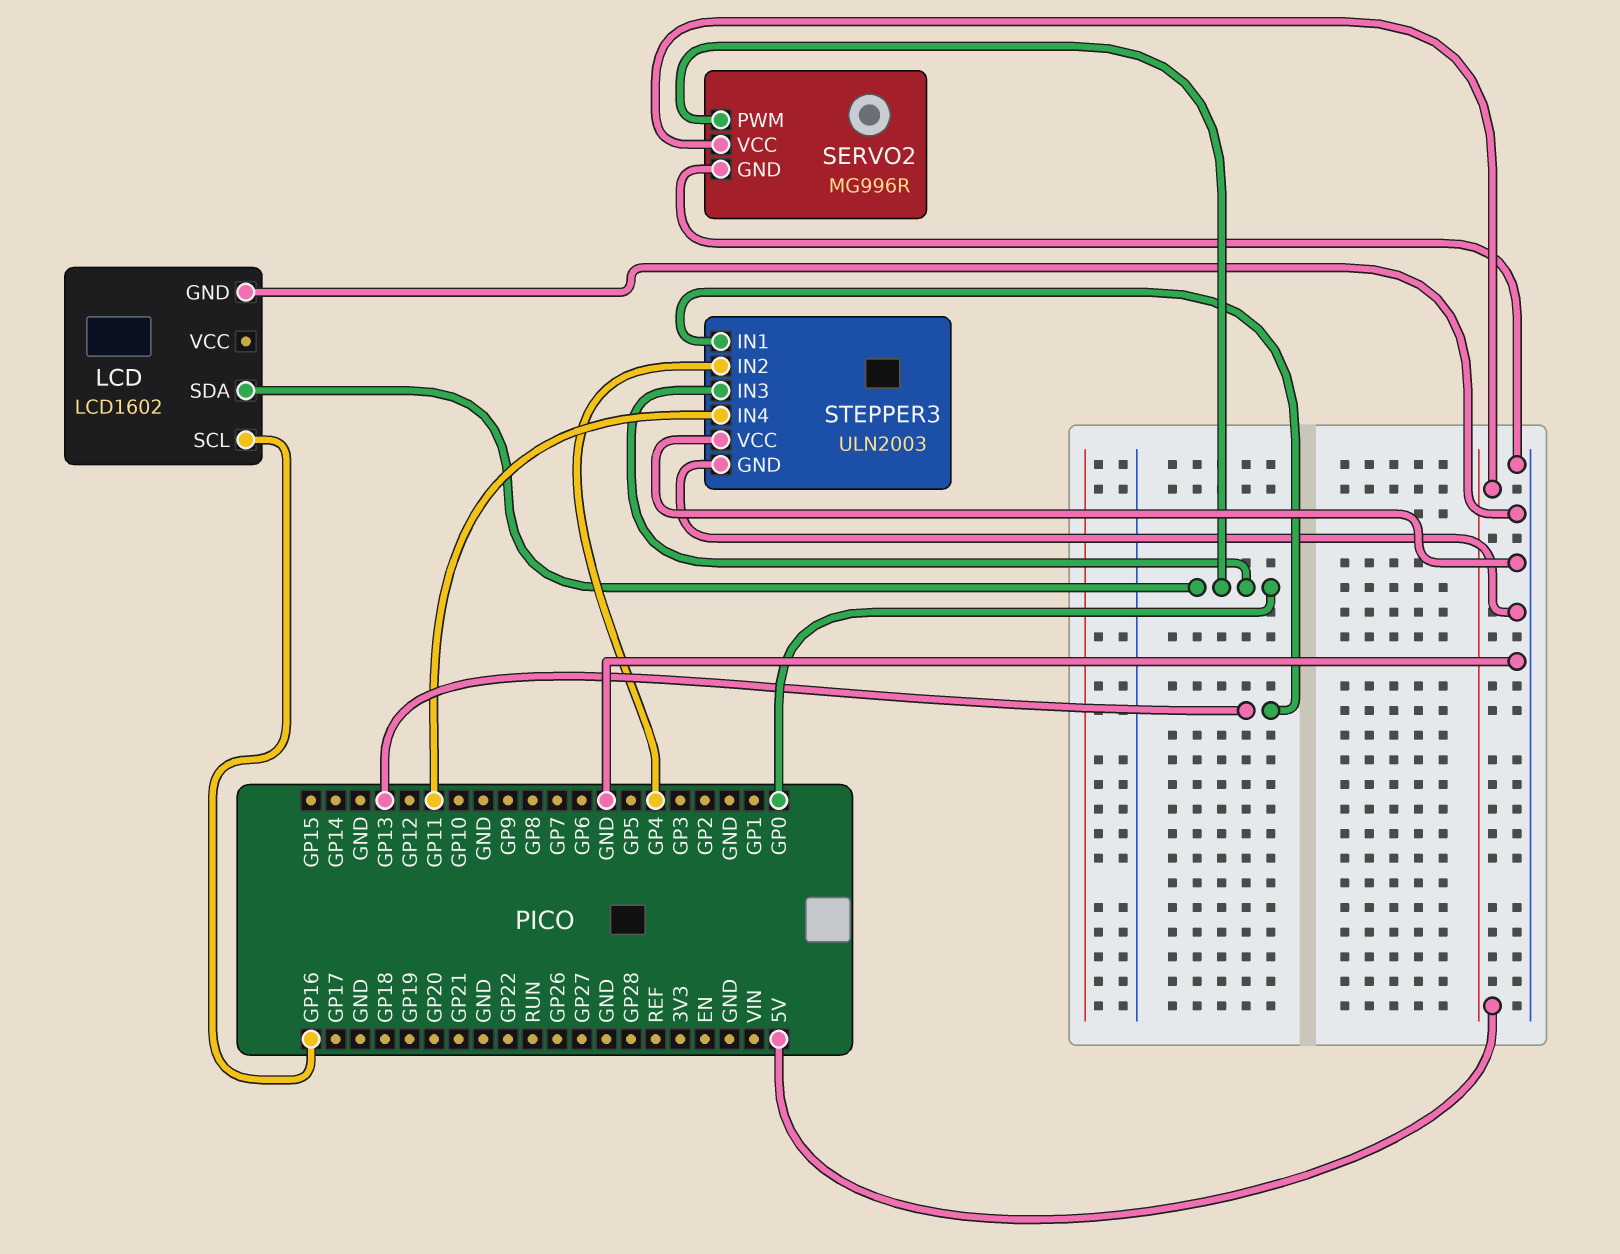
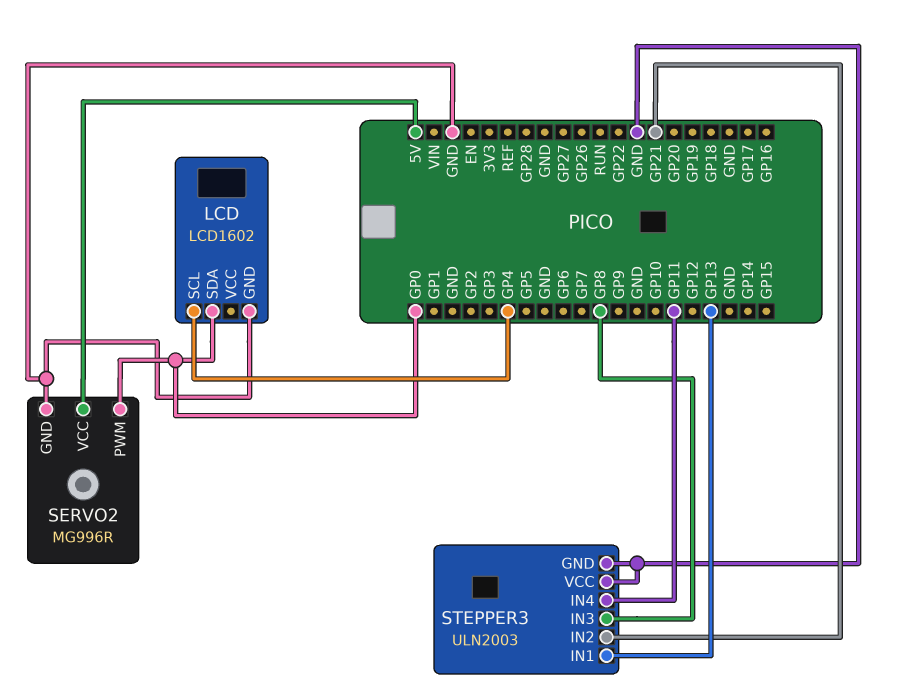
LCD pin SCL: GP16 -> GP4
STEPPER3 pin IN2: GP4 -> GP21
STEPPER3 pin IN3: GP0 -> GP8

